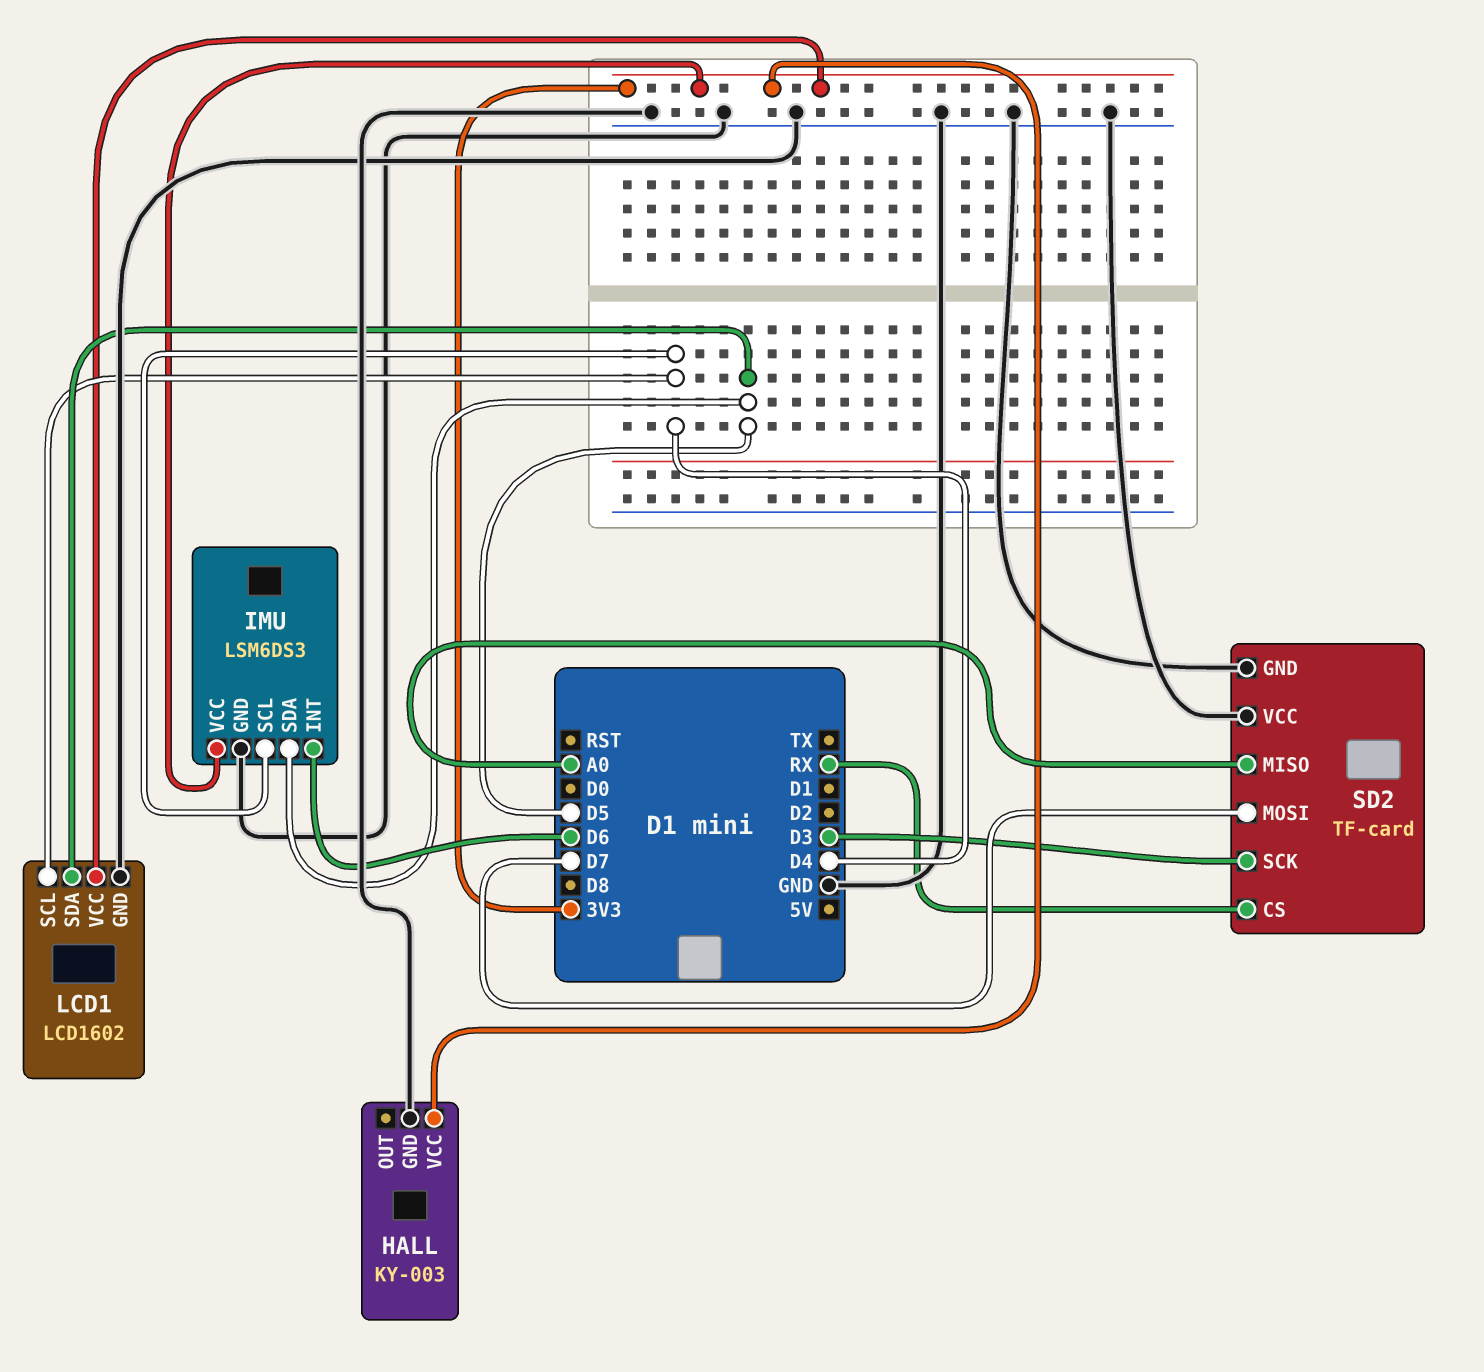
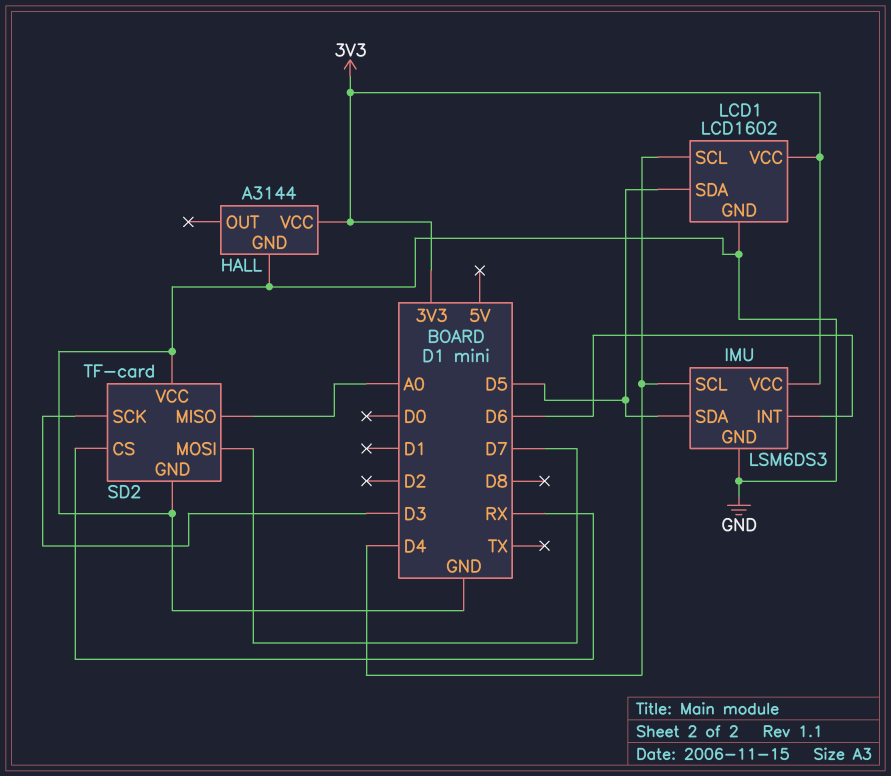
HALL: KY-003 -> A3144

